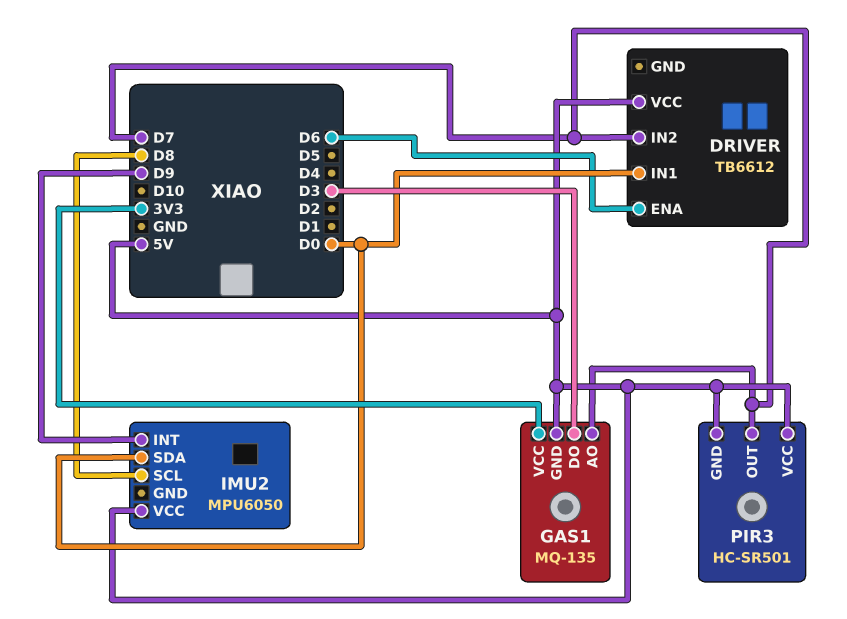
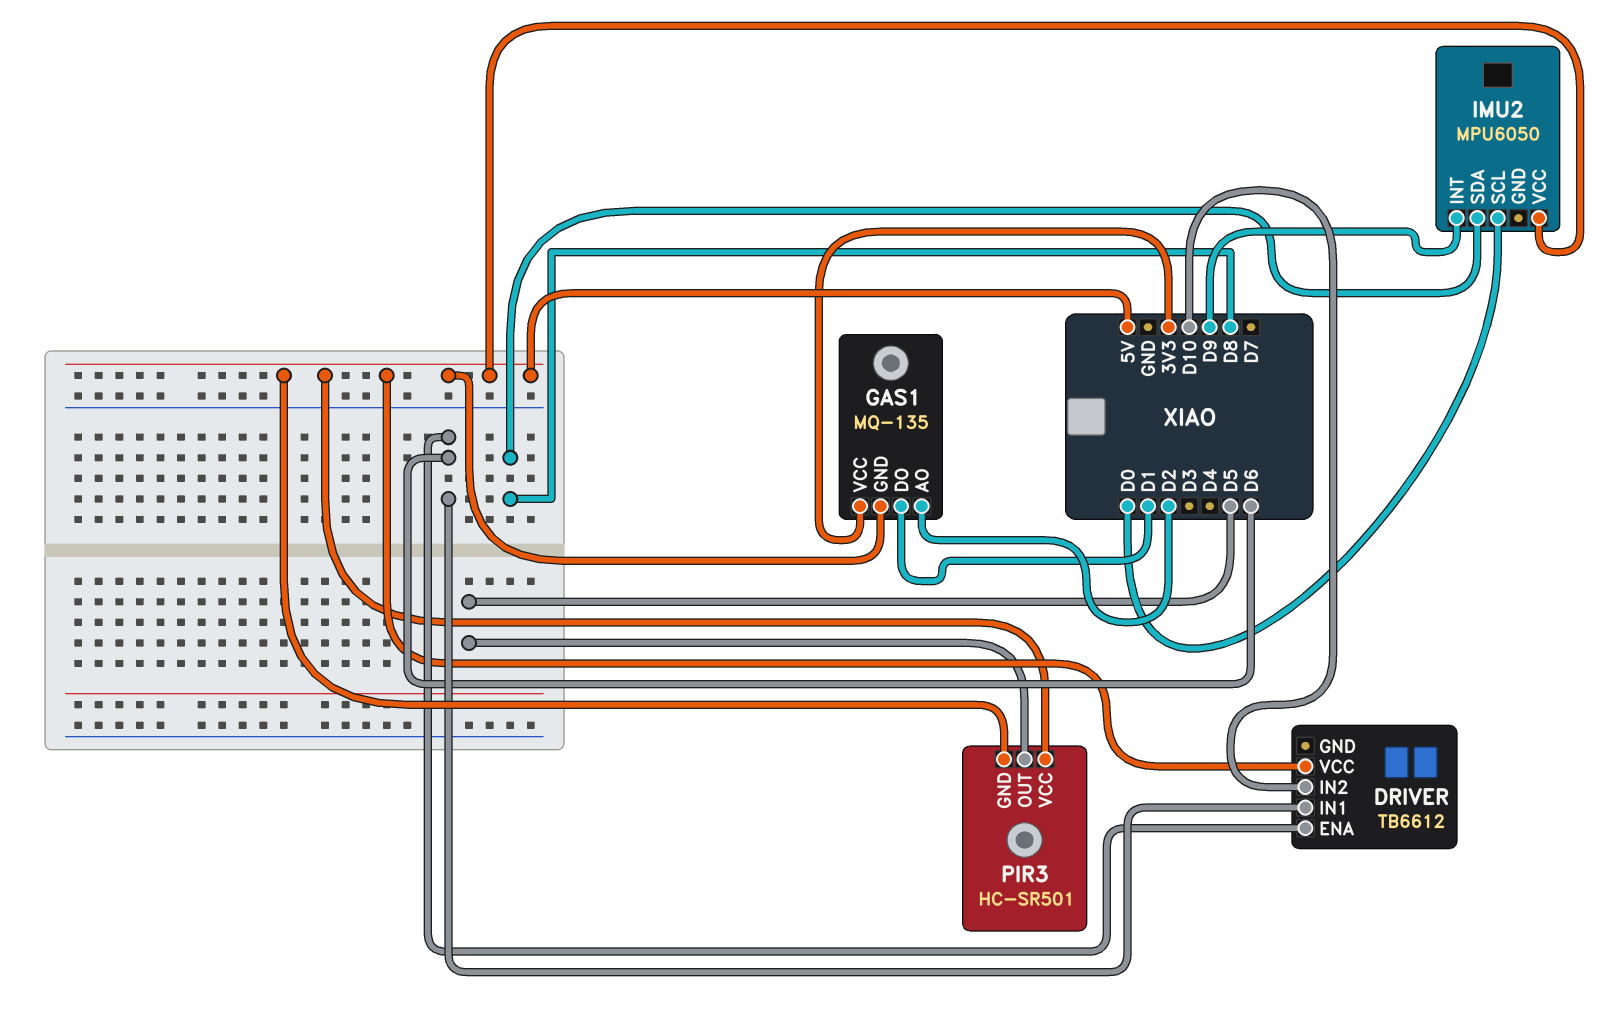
DRIVER pin IN1: D0 -> D6
DRIVER pin IN2: D7 -> D10
GAS1 pin AO: D7 -> D2
GAS1 pin DO: D3 -> D1
IMU2 pin SCL: D8 -> D0
IMU2 pin SDA: D0 -> D8
PIR3 pin OUT: D7 -> D5

